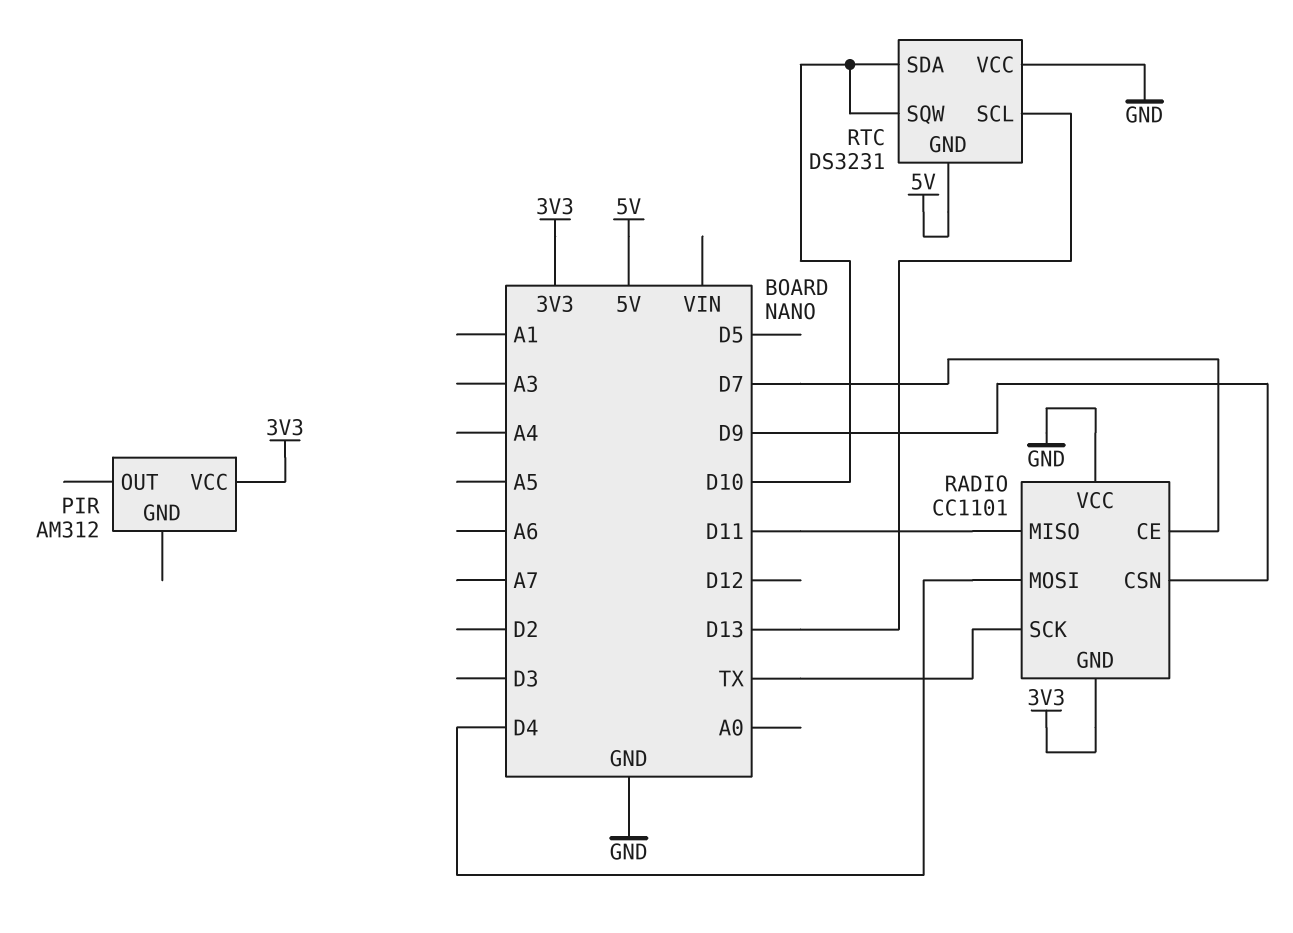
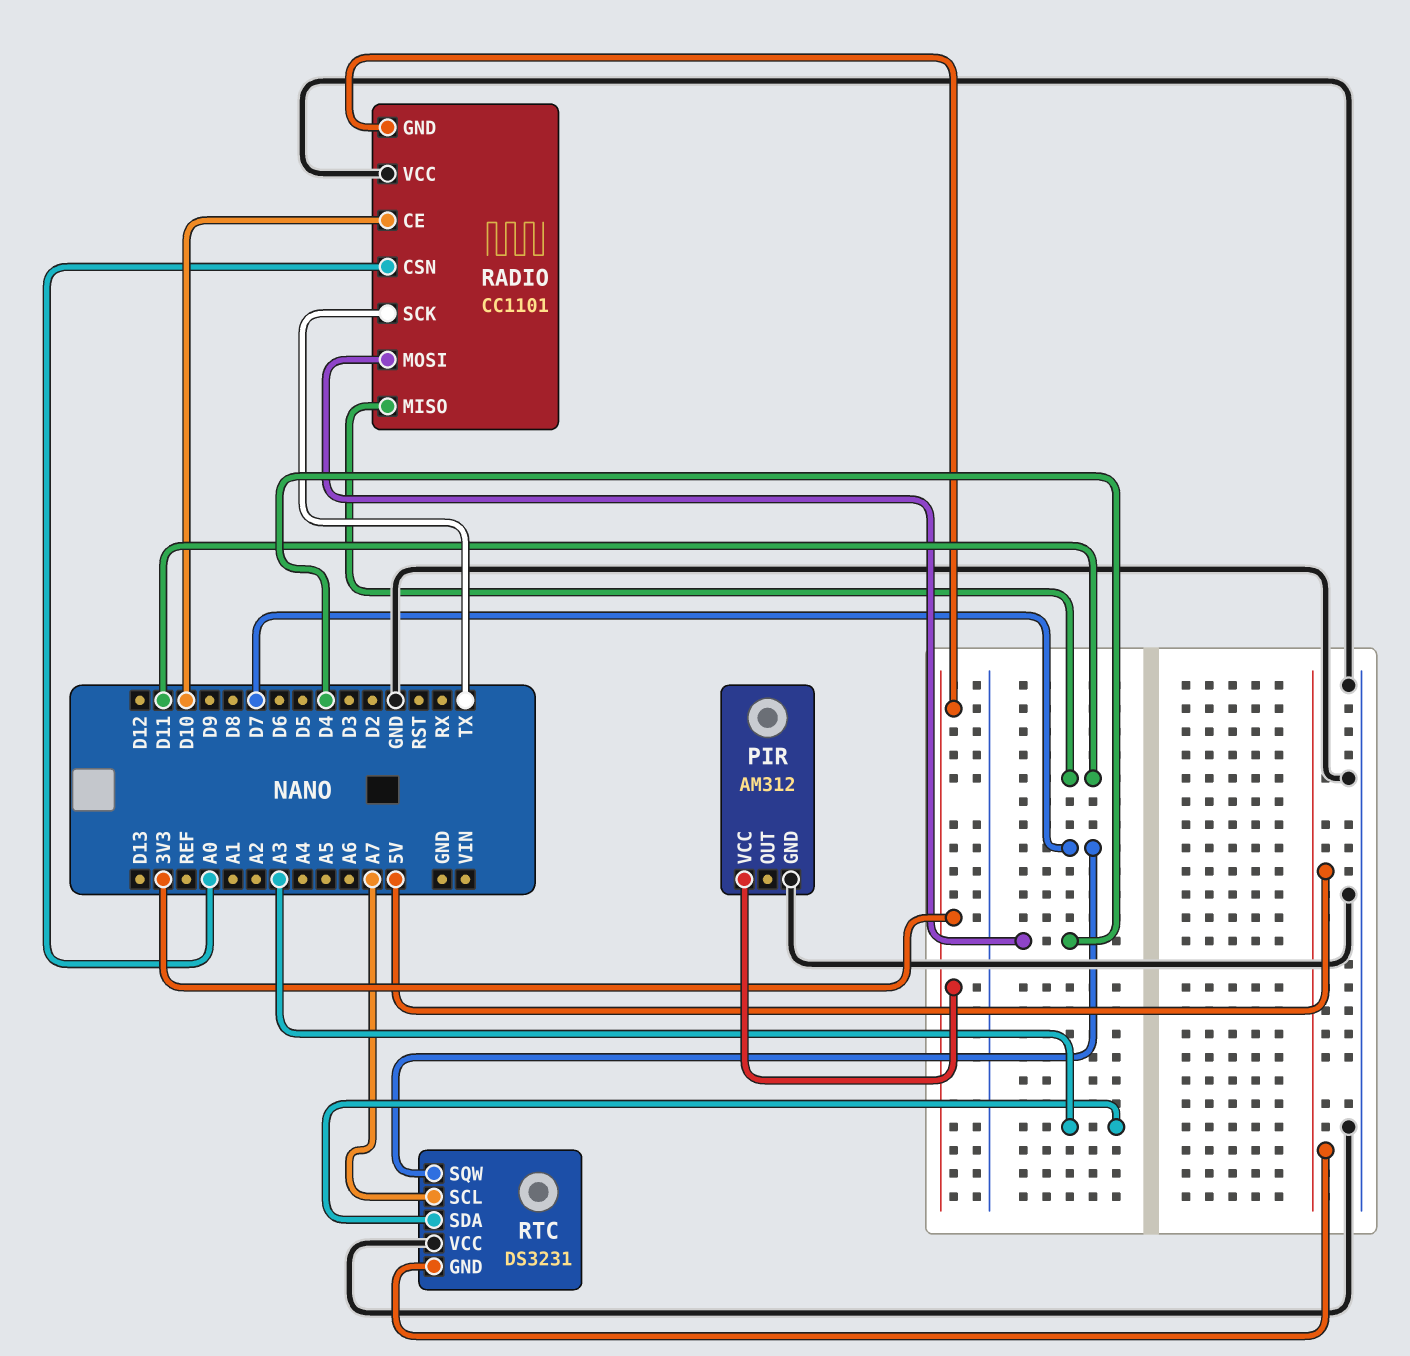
PIR pin GND: none -> GND
RADIO pin CE: D7 -> D10
RADIO pin CSN: D9 -> A0
RTC pin SCL: D13 -> A7
RTC pin SDA: D10 -> A3
RTC pin SQW: D10 -> D7

